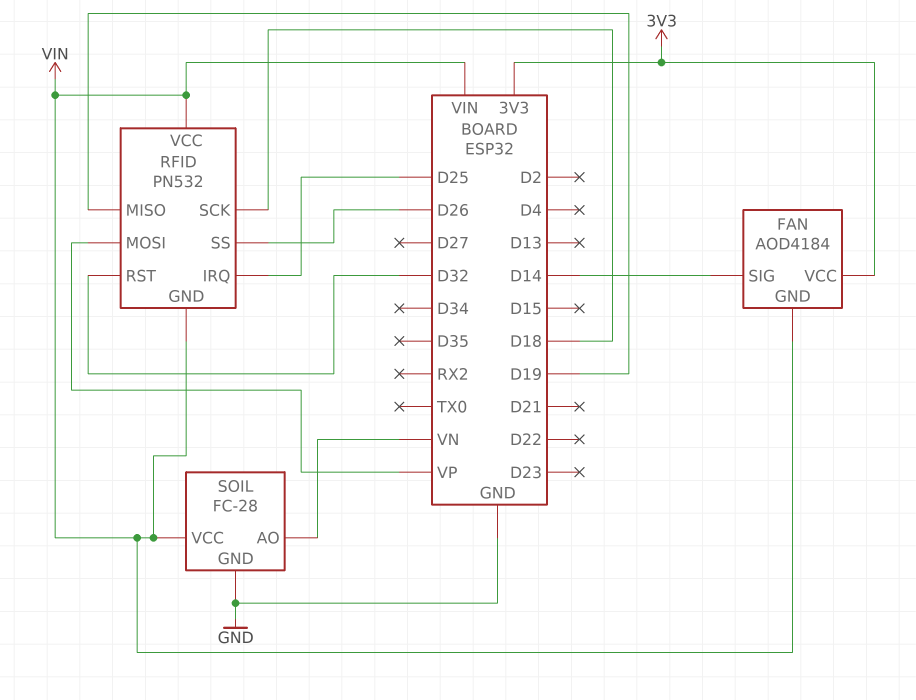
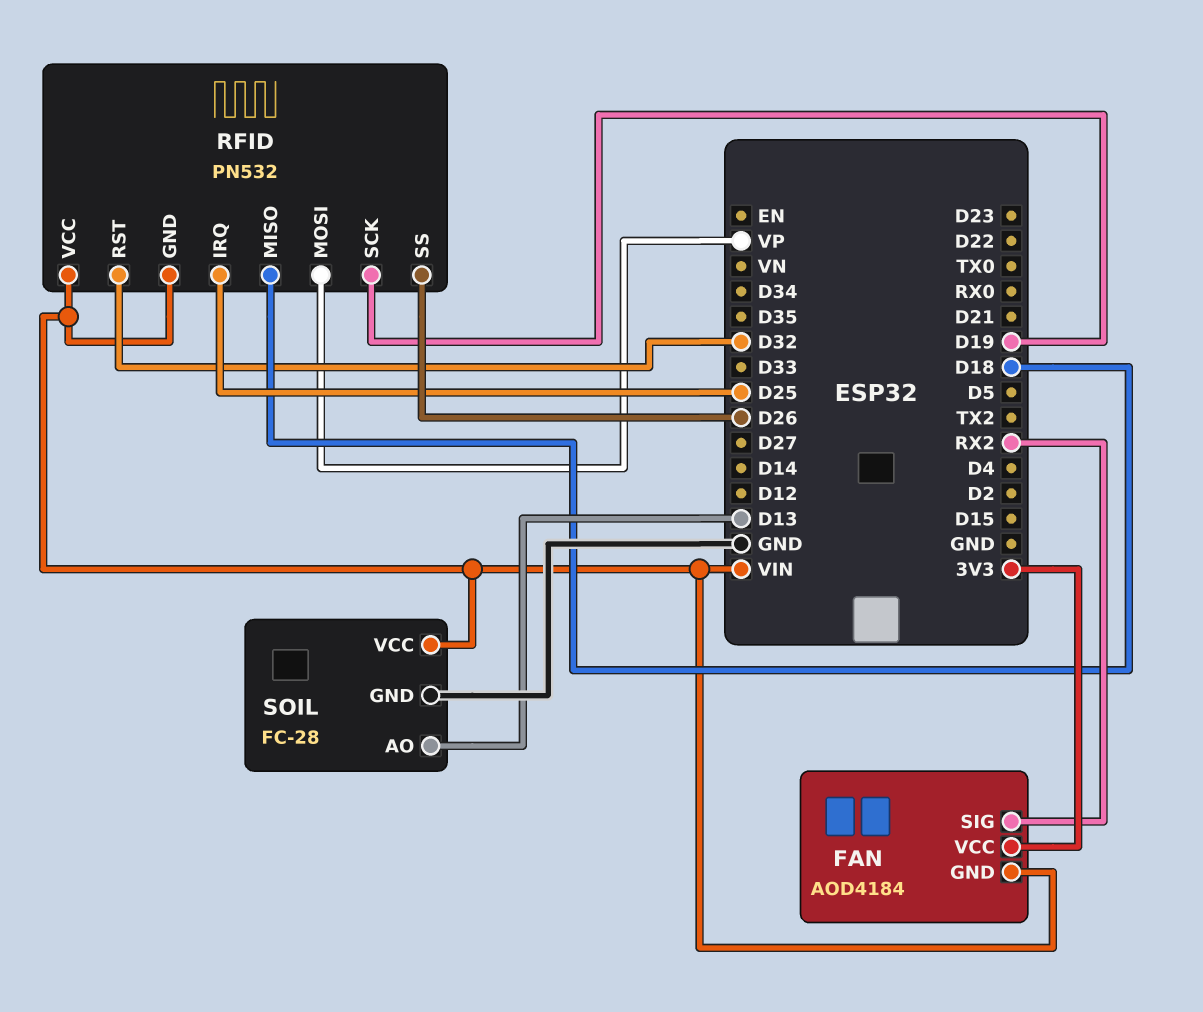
FAN pin SIG: D14 -> RX2
RFID pin MISO: D19 -> D18
RFID pin SCK: D18 -> D19
SOIL pin AO: VN -> D13

